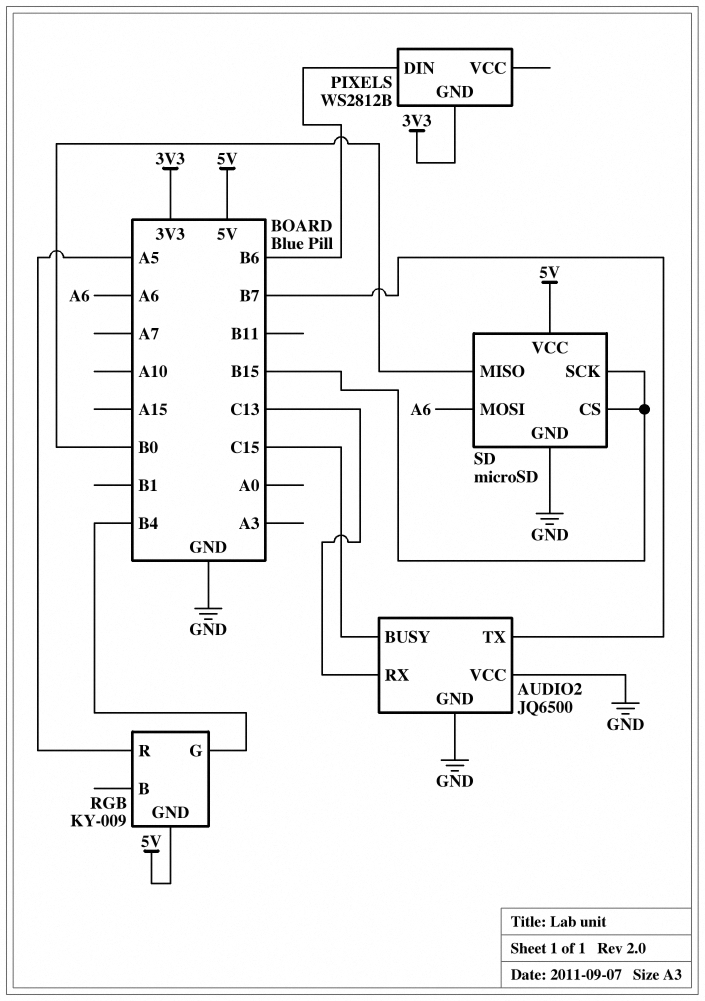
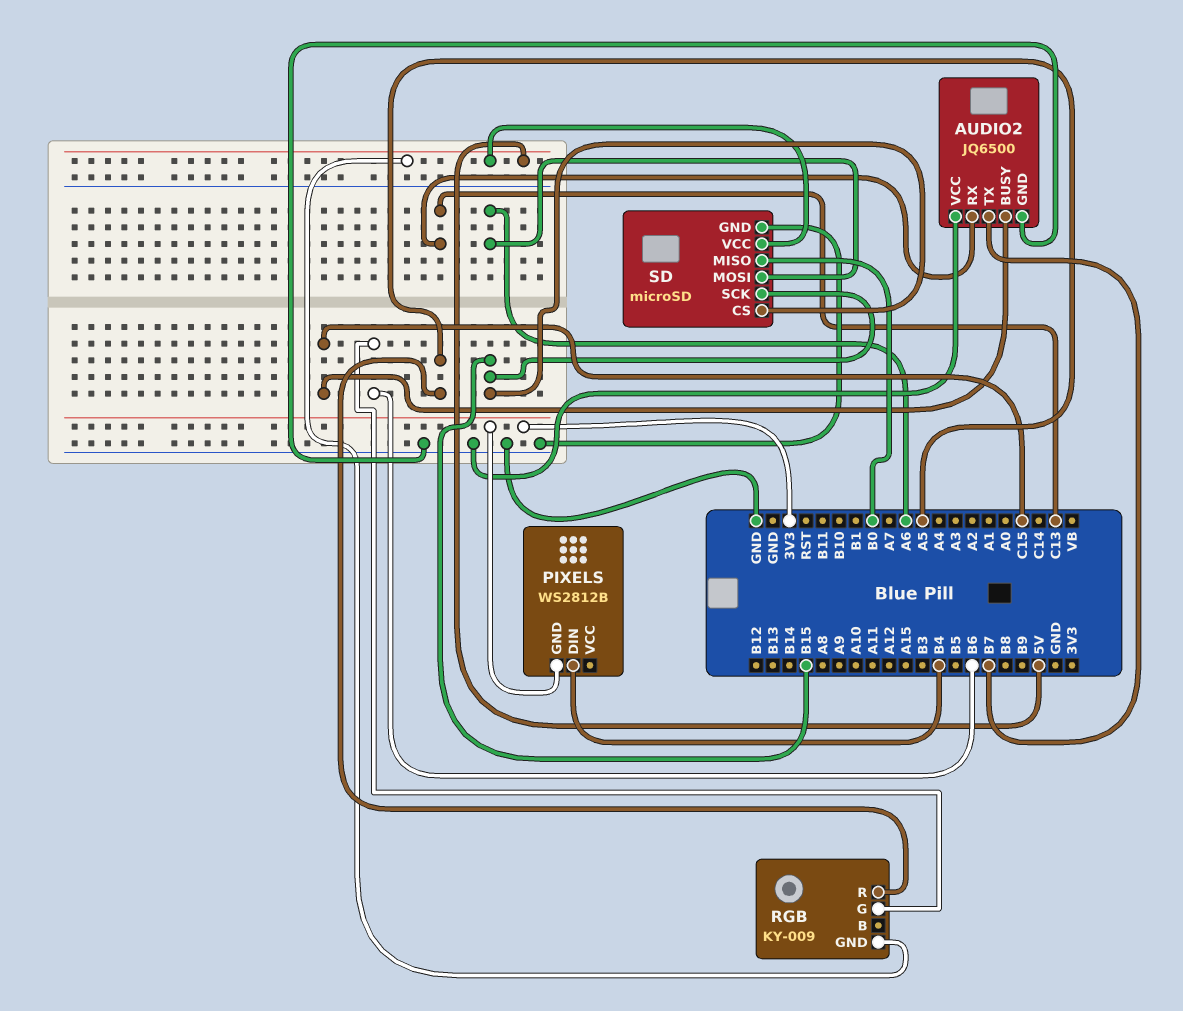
PIXELS pin DIN: B6 -> B4
RGB pin G: B4 -> B6

